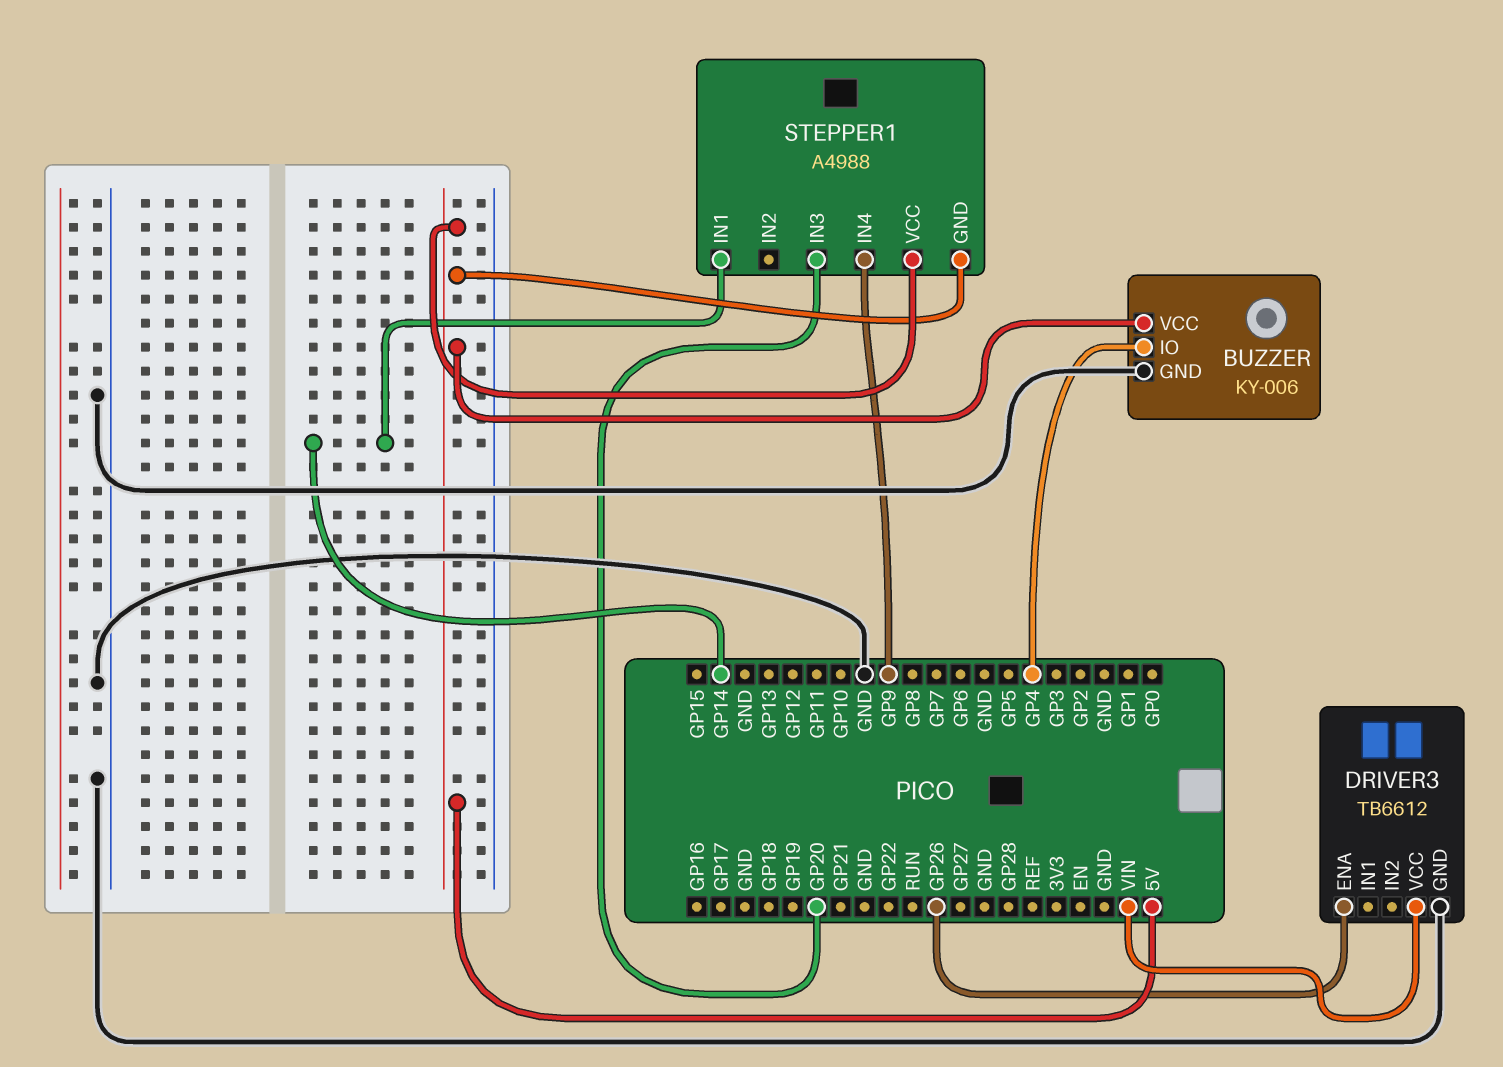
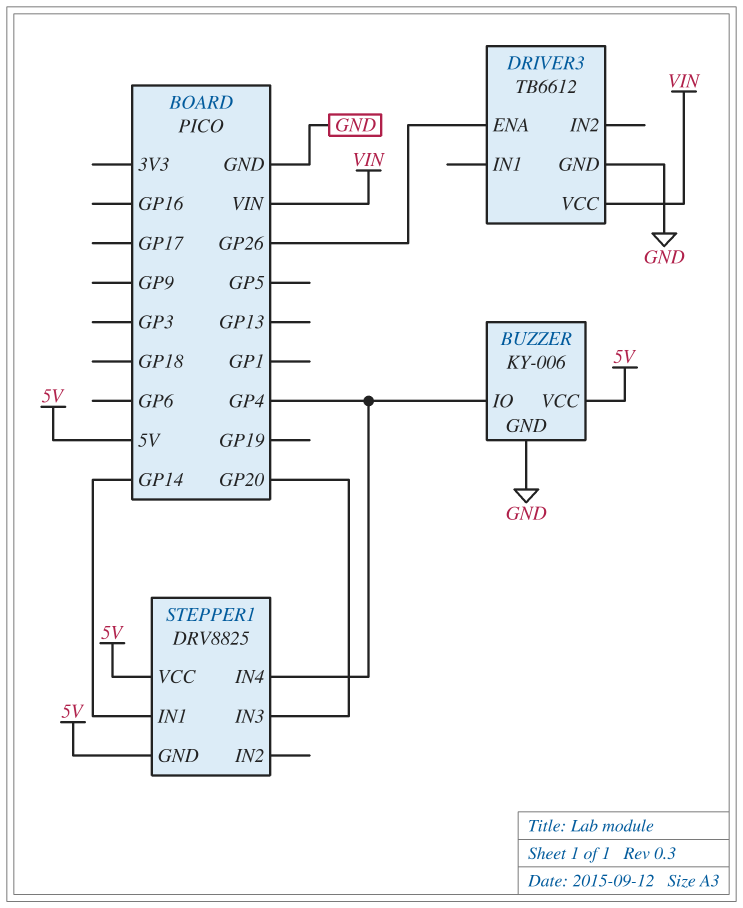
STEPPER1: A4988 -> DRV8825
STEPPER1 pin IN4: GP9 -> GP4

